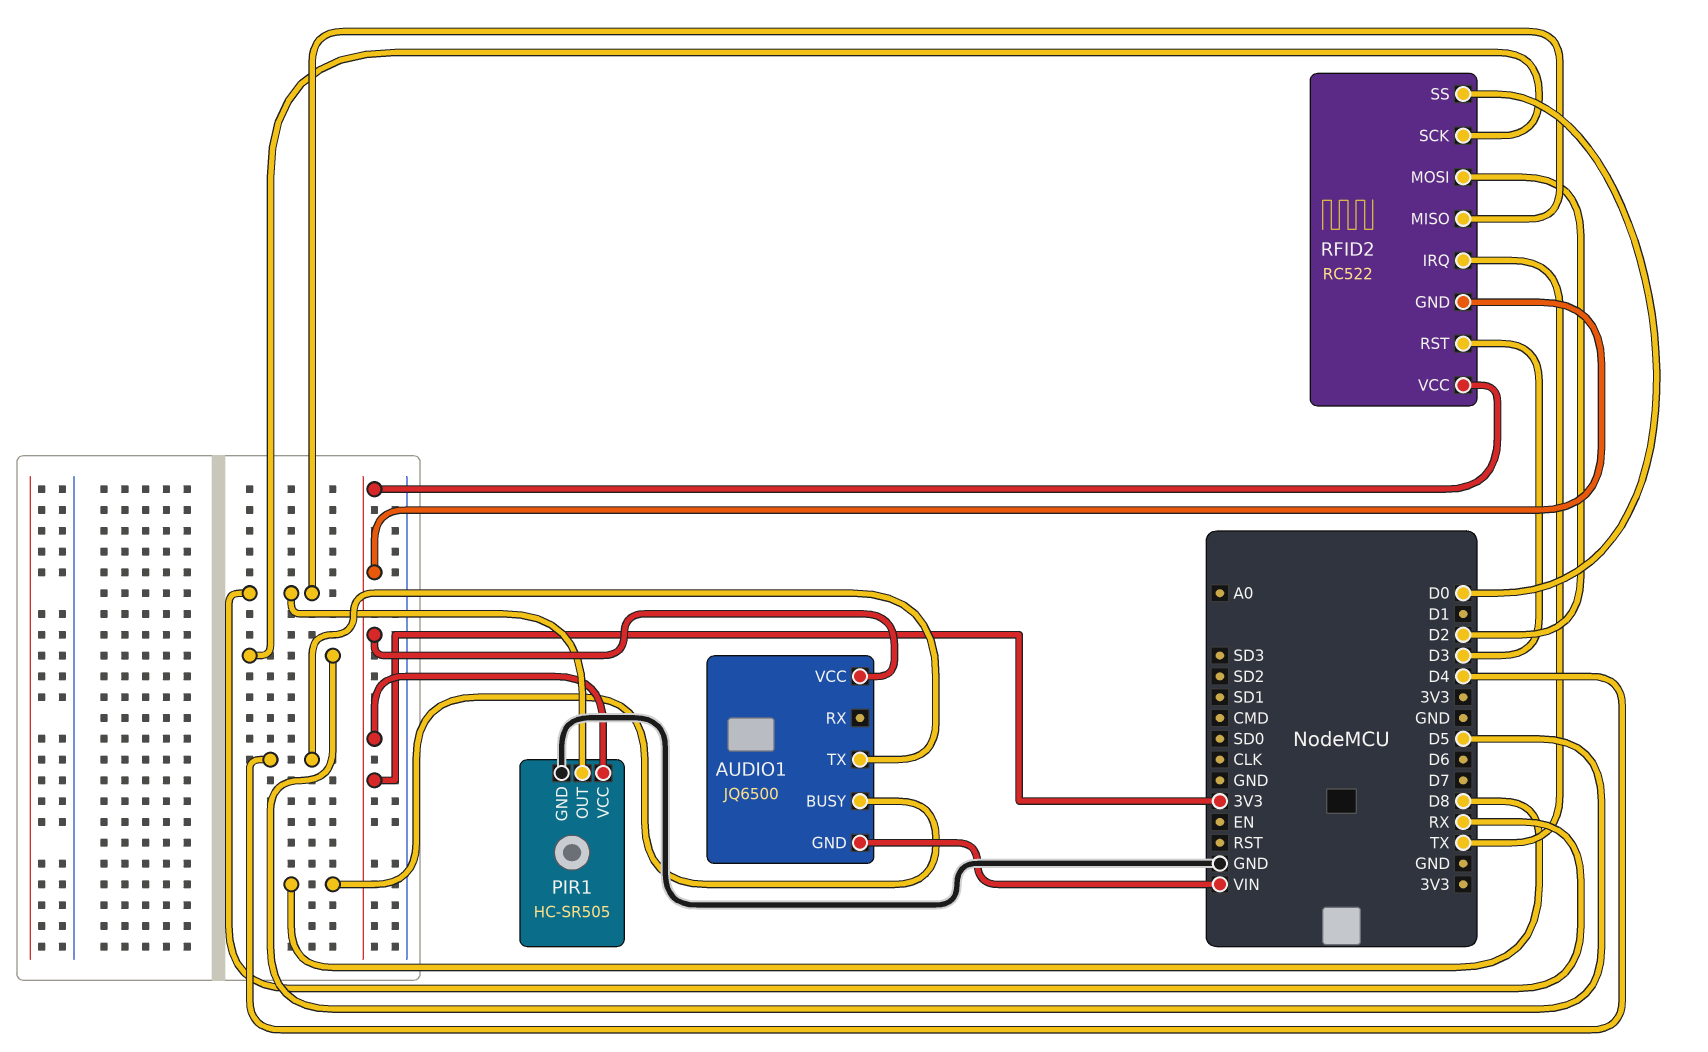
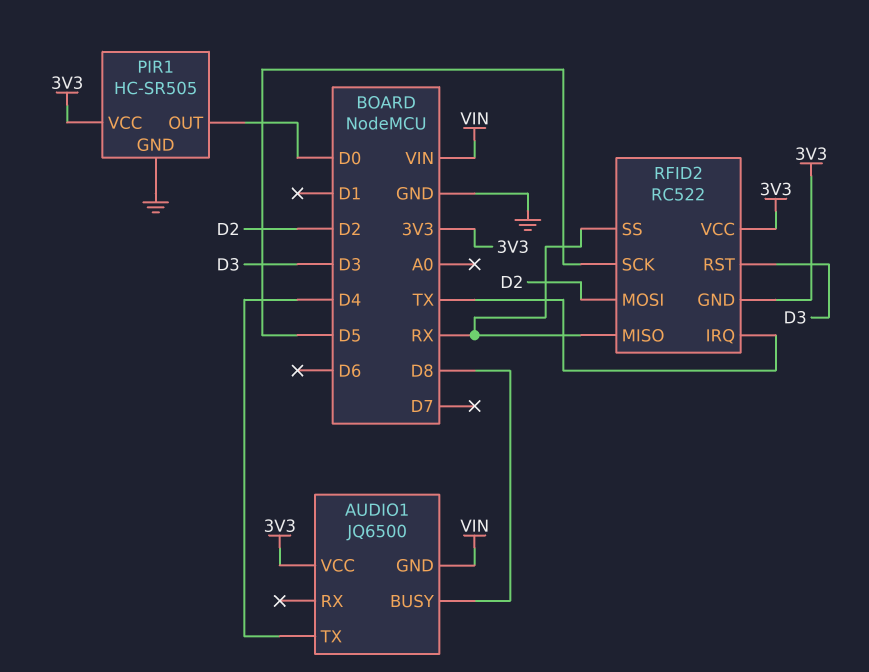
PIR1 pin OUT: RX -> D0
RFID2 pin SS: D0 -> RX

